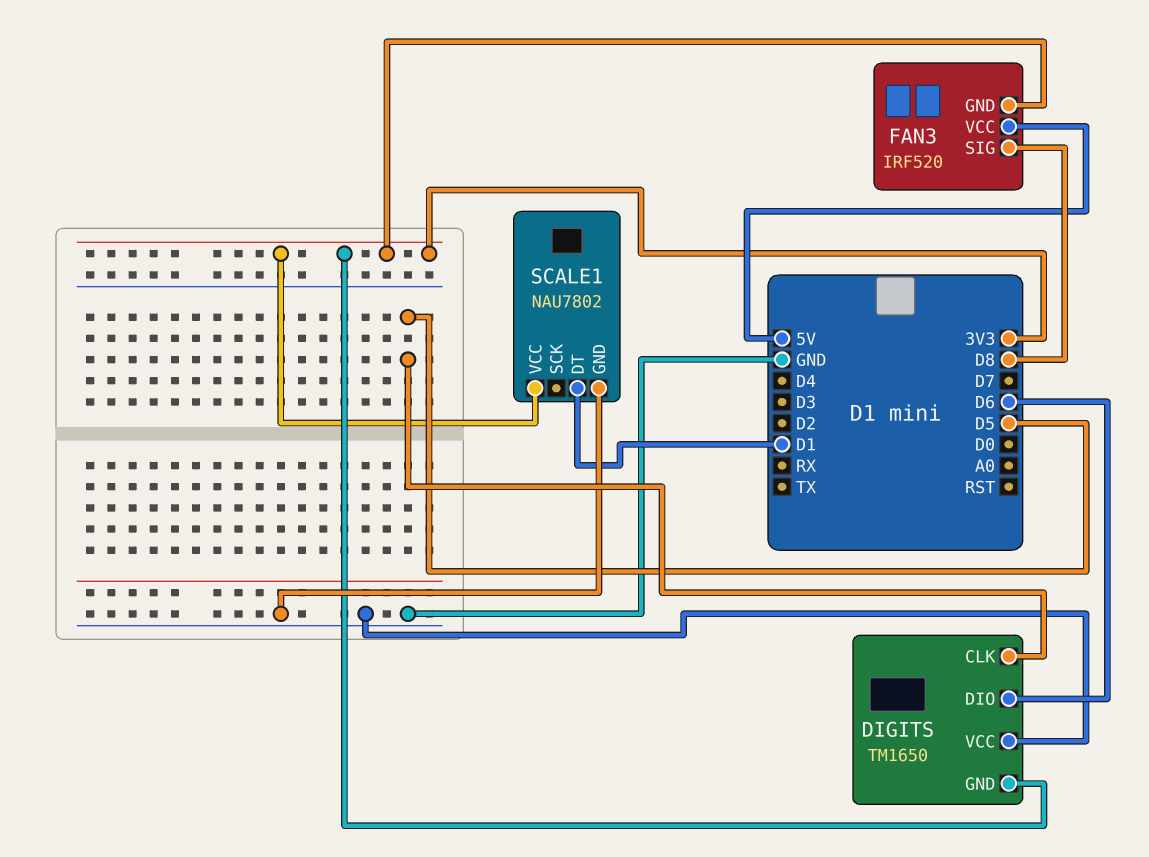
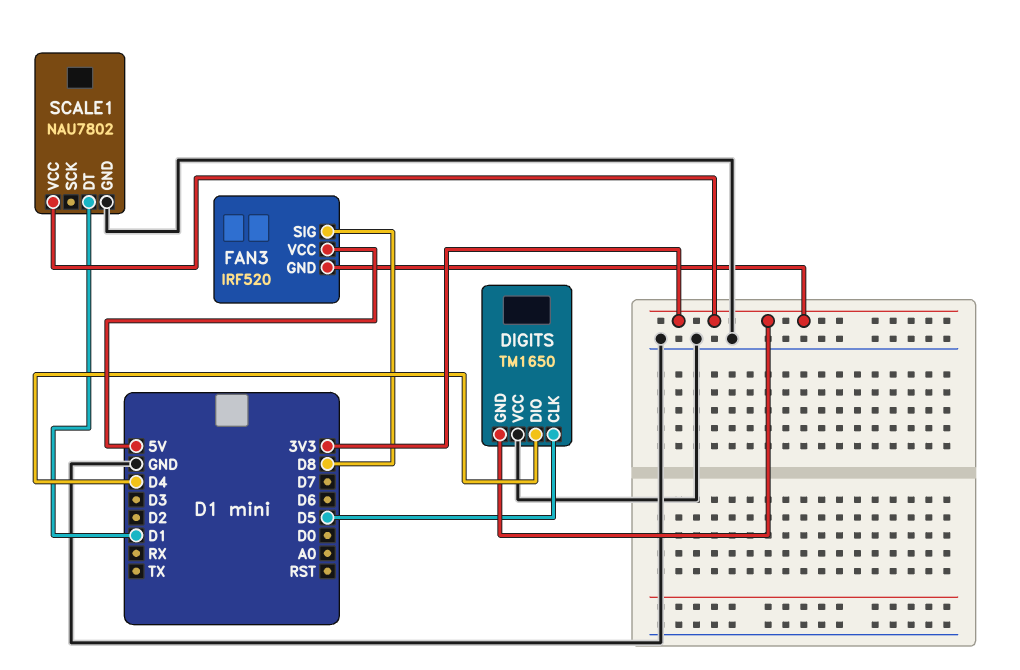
DIGITS pin DIO: D6 -> D4

